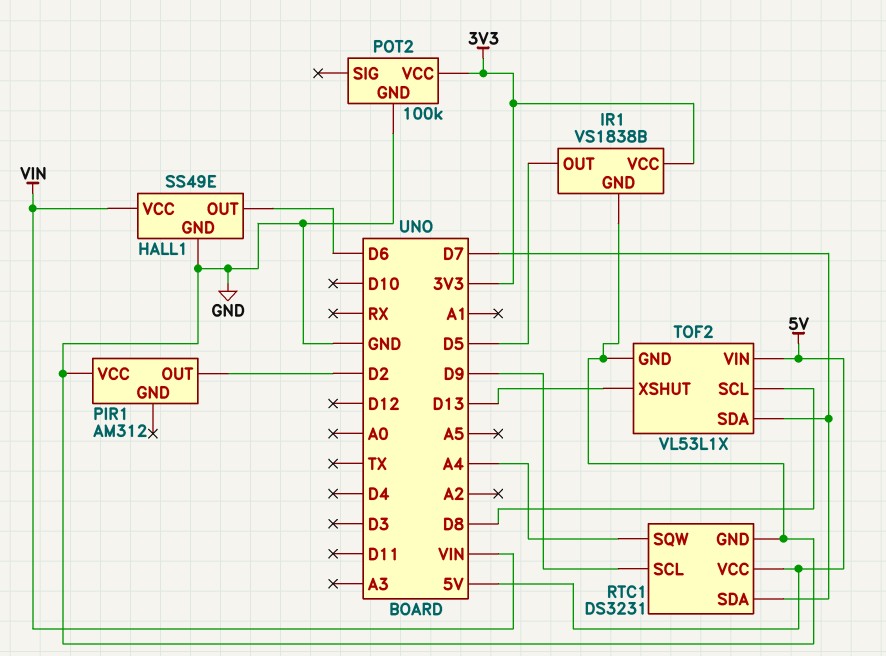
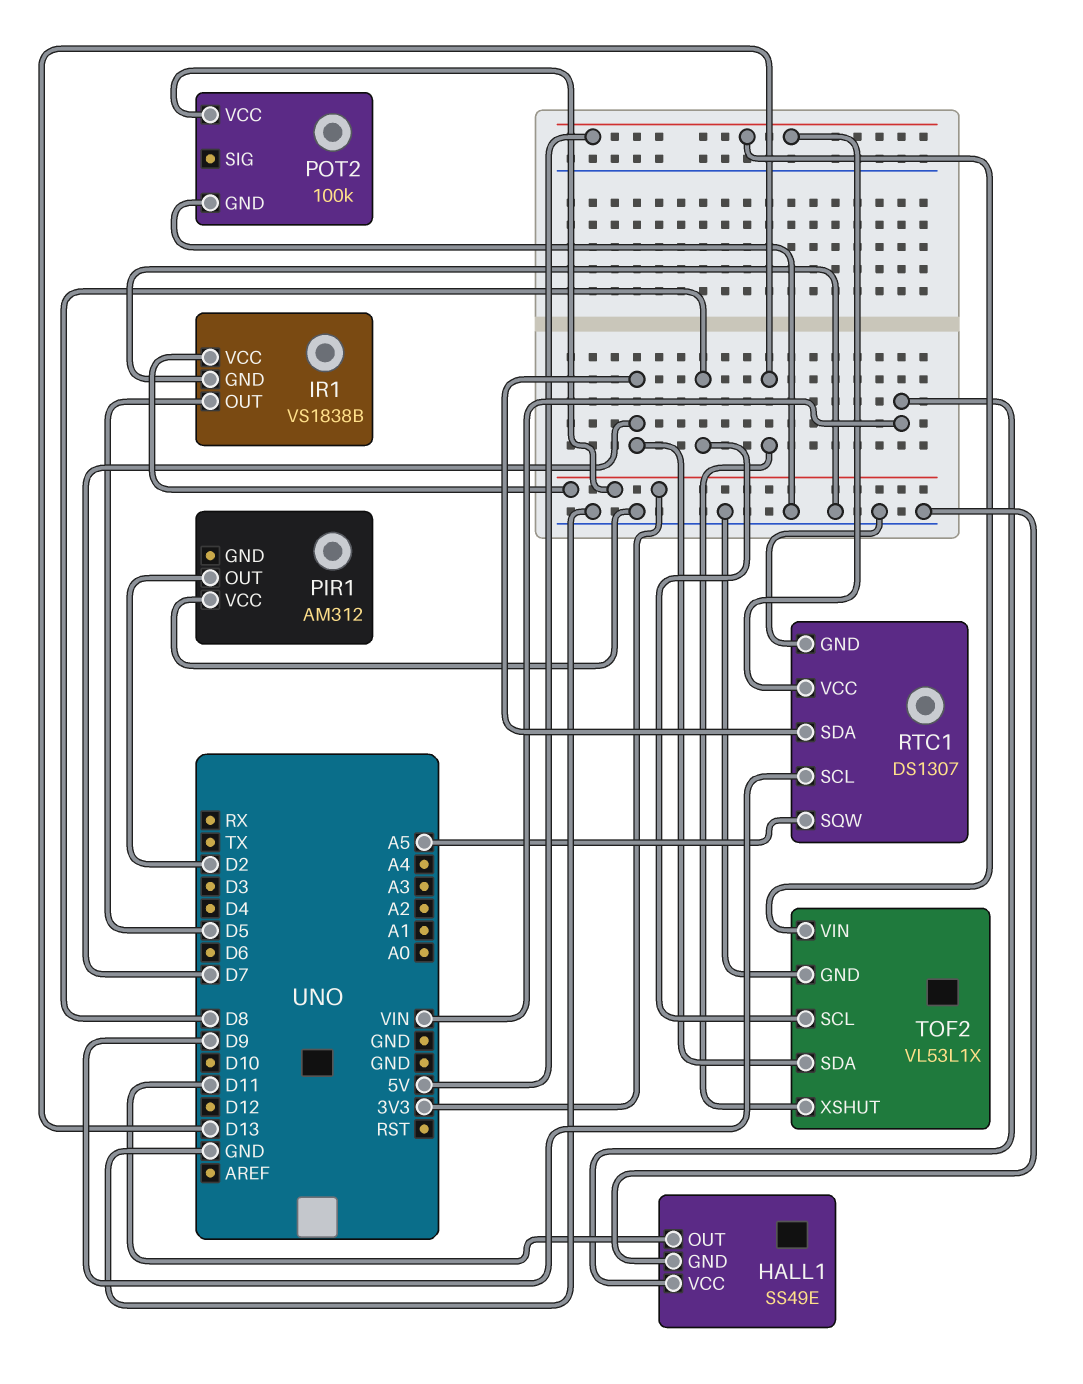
HALL1 pin OUT: D6 -> D11
RTC1: DS3231 -> DS1307
RTC1 pin SQW: A4 -> A5

